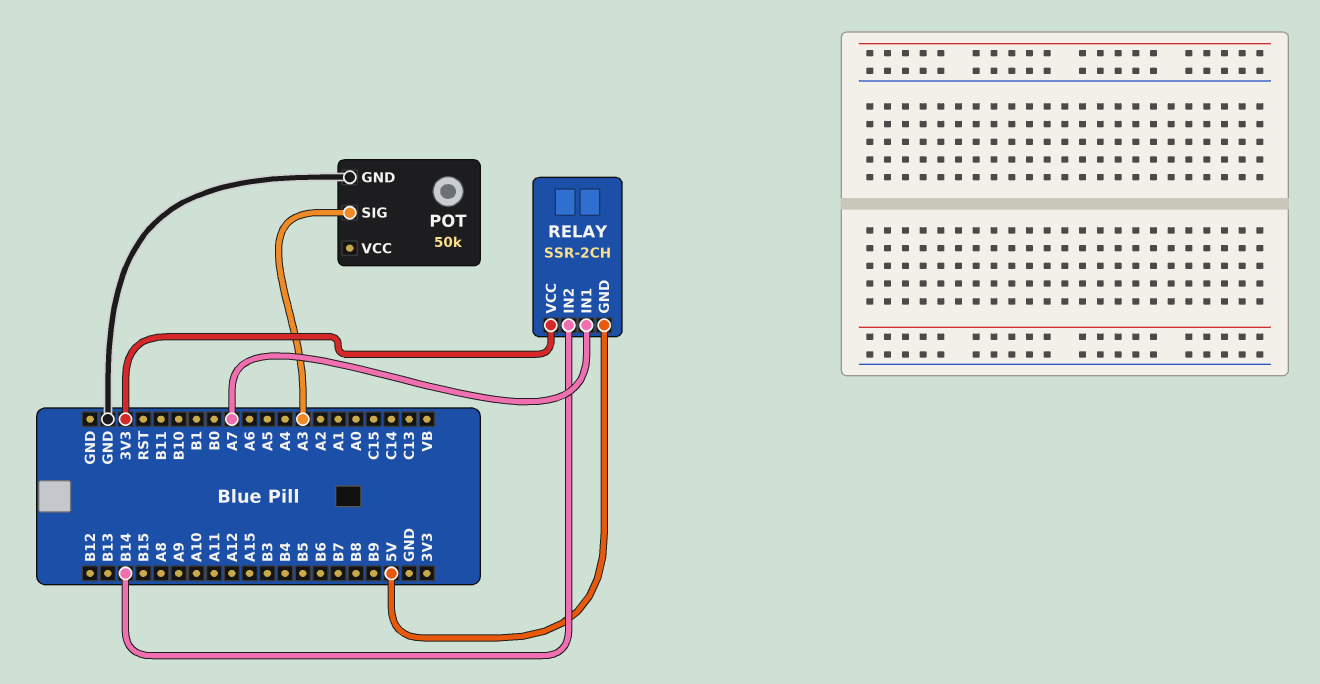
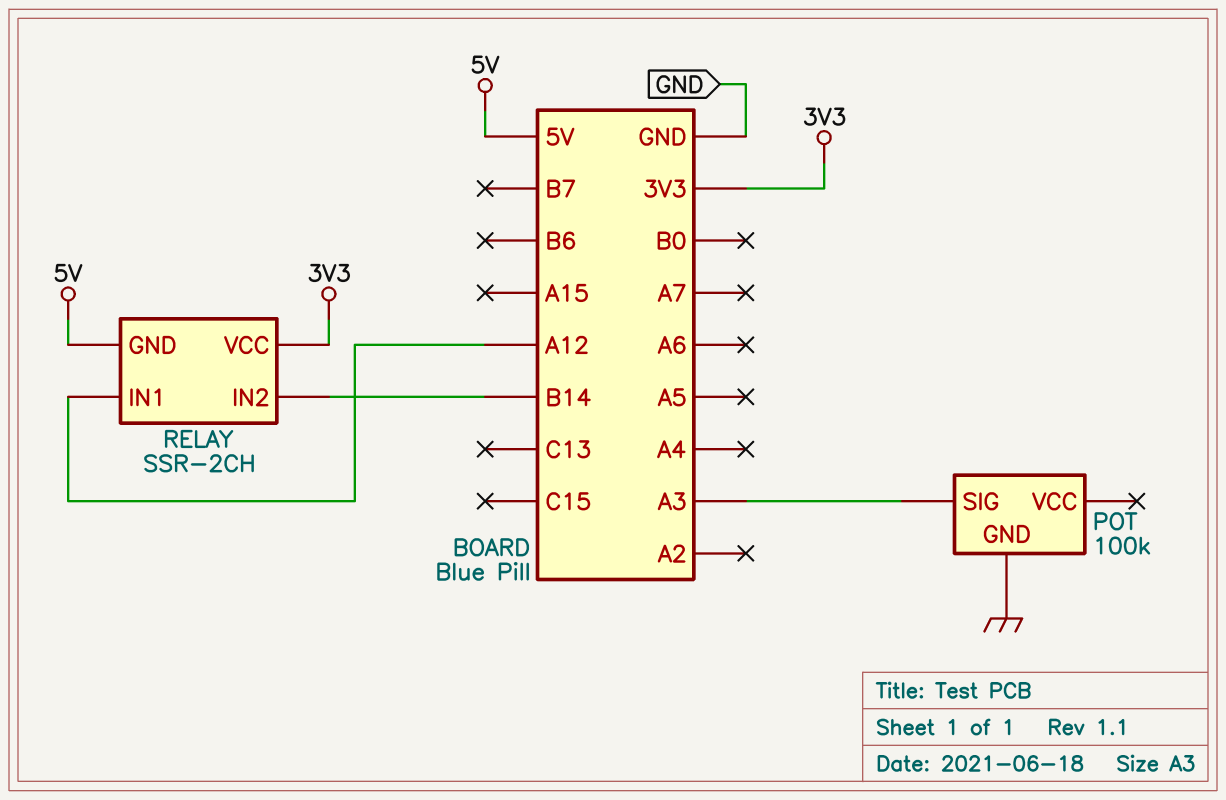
POT: 50k -> 100k
RELAY pin IN1: A7 -> A12

